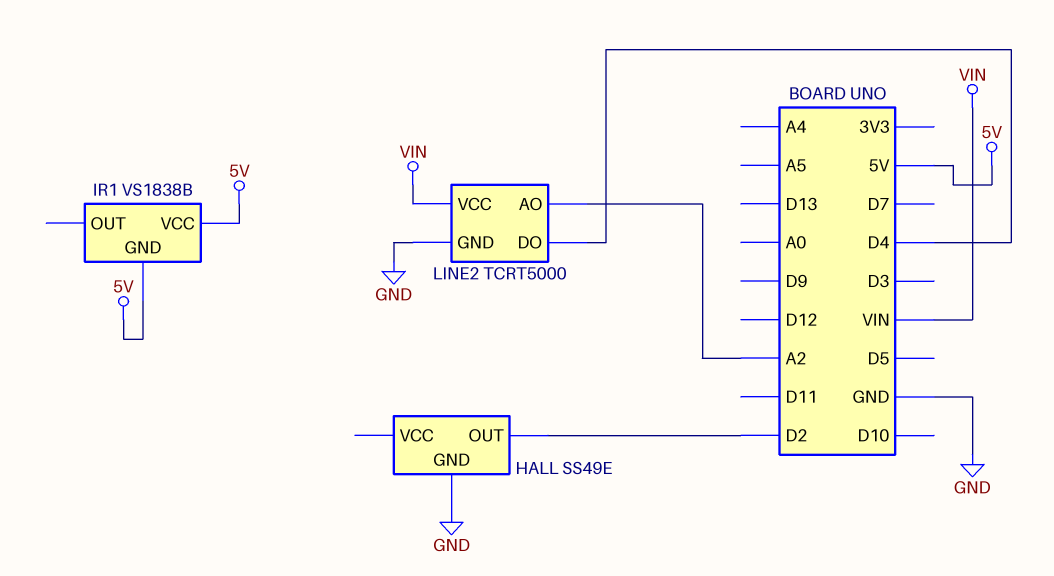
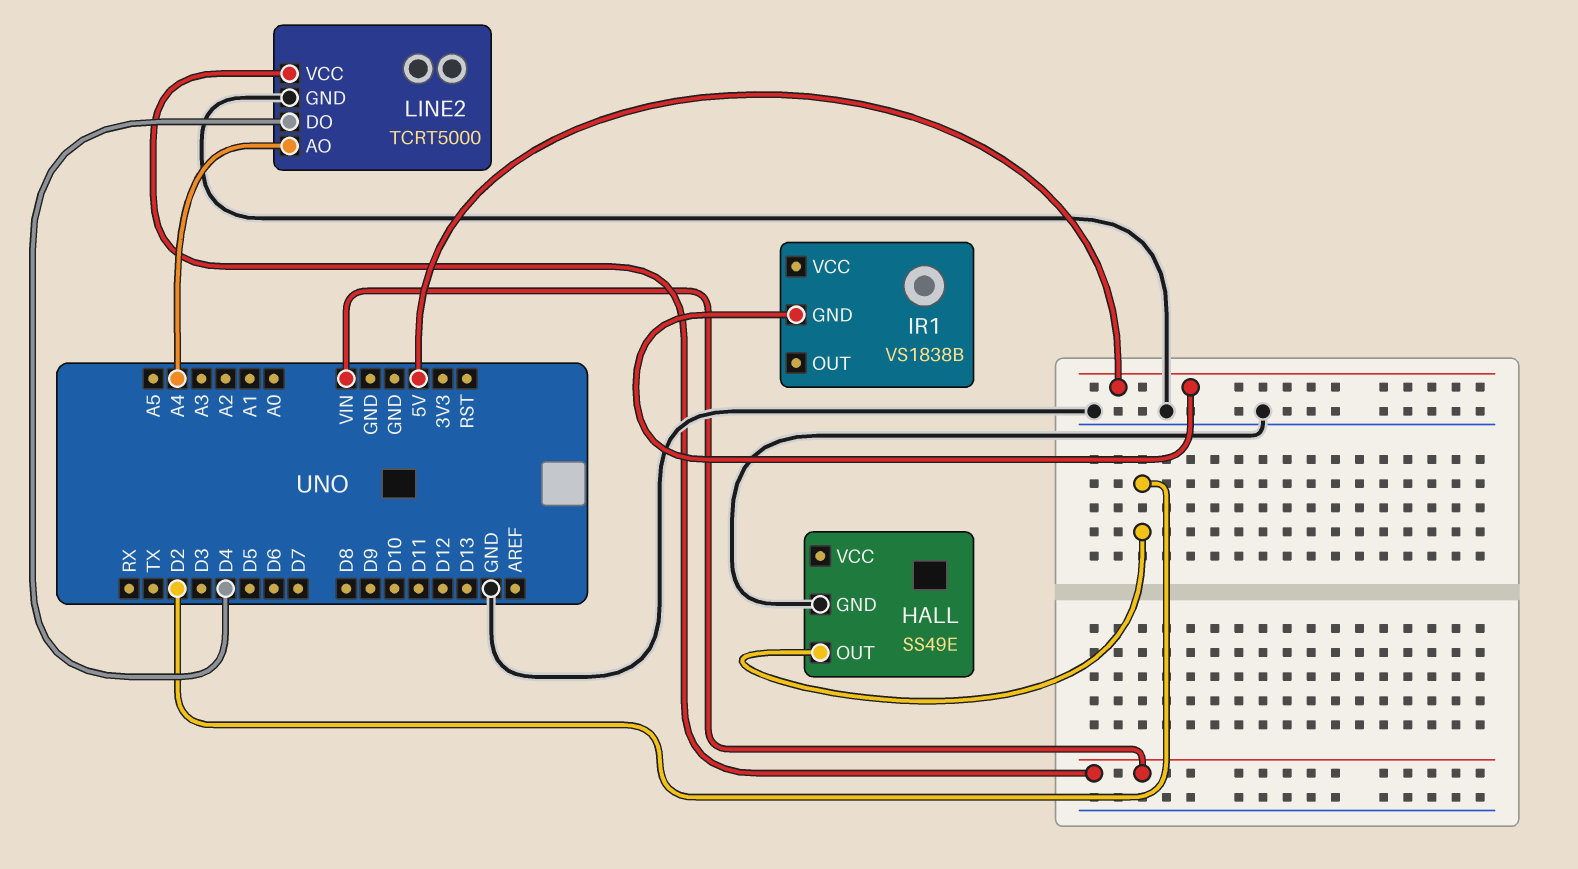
IR1 pin VCC: 5V -> none
LINE2 pin AO: A2 -> A4

